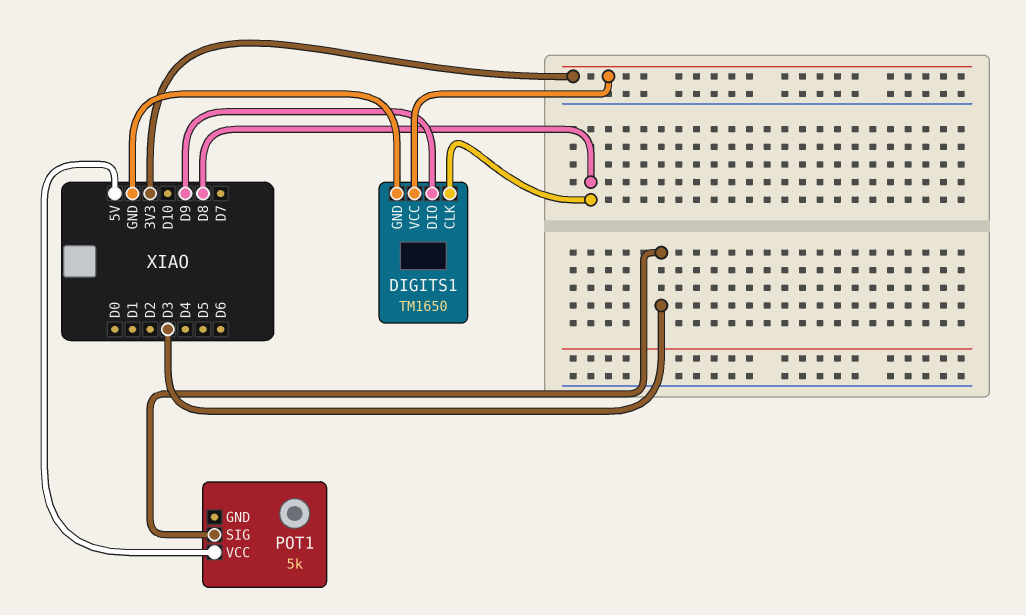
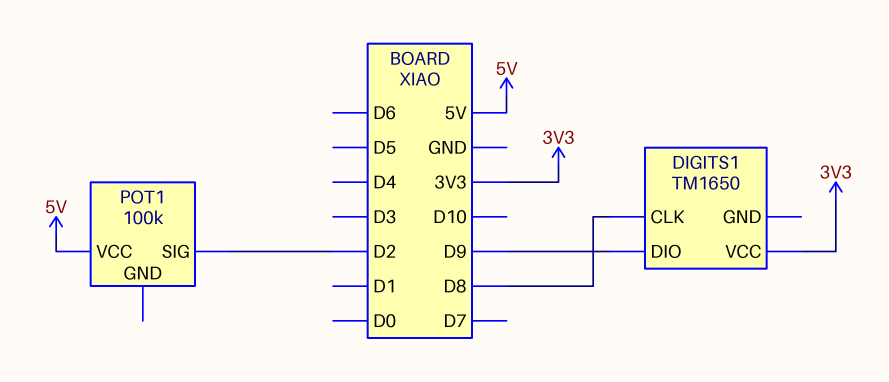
DIGITS1 pin GND: GND -> none
POT1: 5k -> 100k
POT1 pin SIG: D3 -> D2

